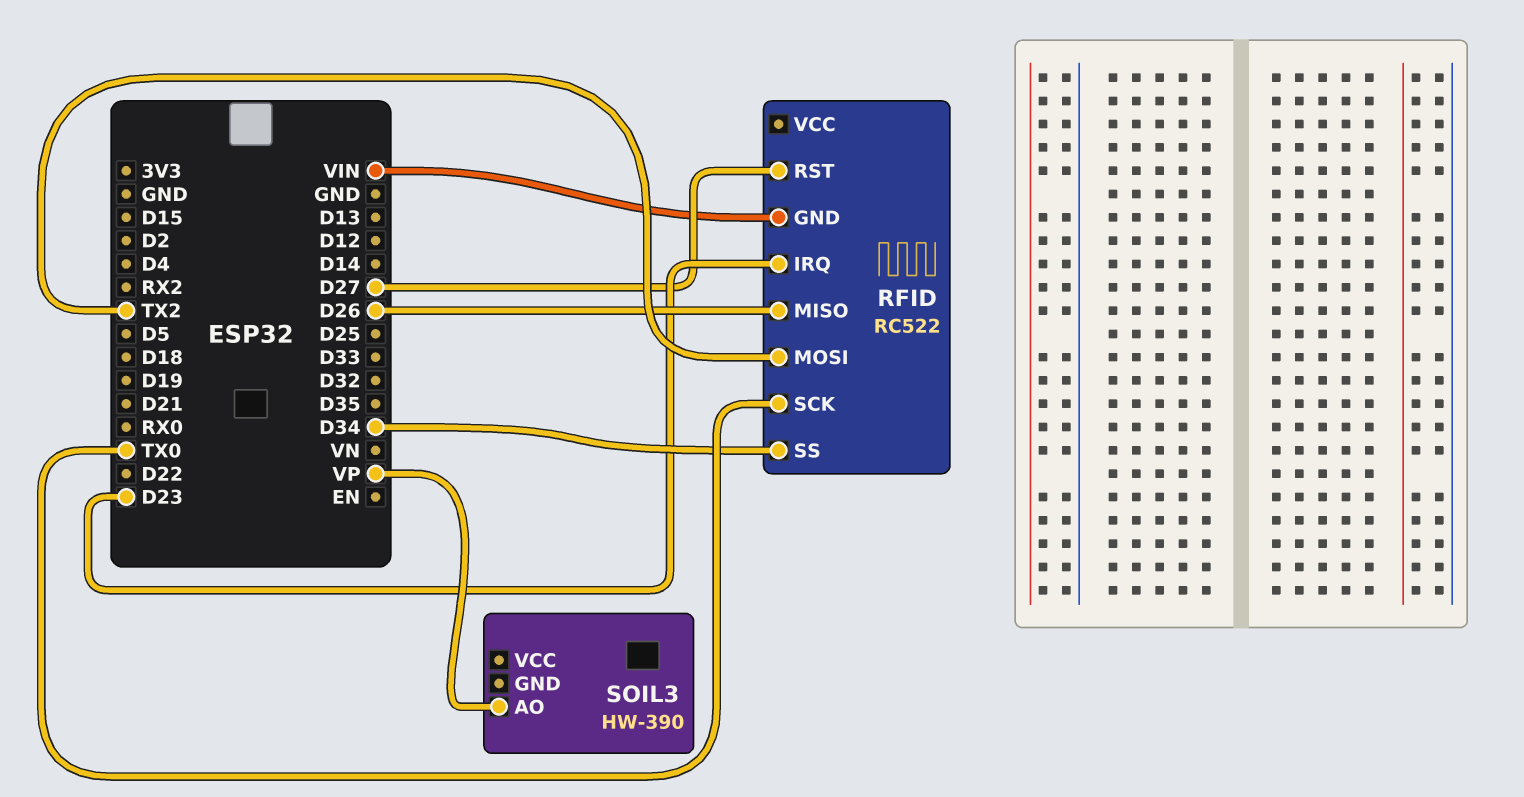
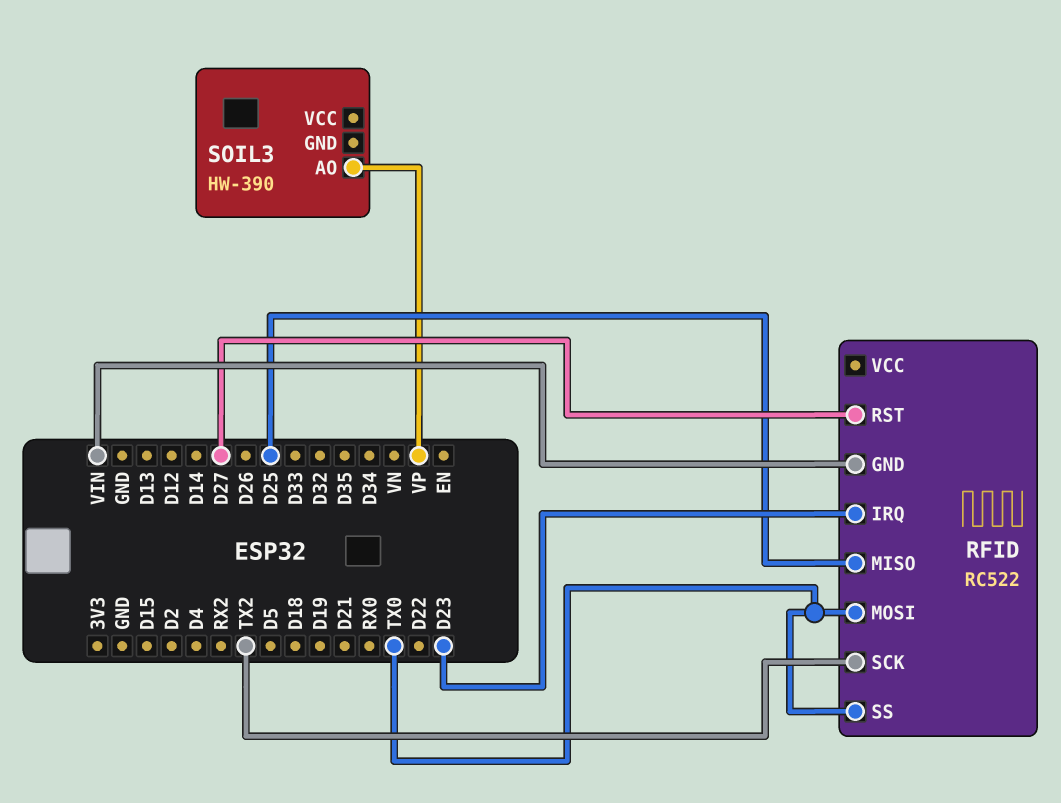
RFID pin MISO: D26 -> D25
RFID pin MOSI: TX2 -> TX0
RFID pin SCK: TX0 -> TX2
RFID pin SS: D34 -> TX0

